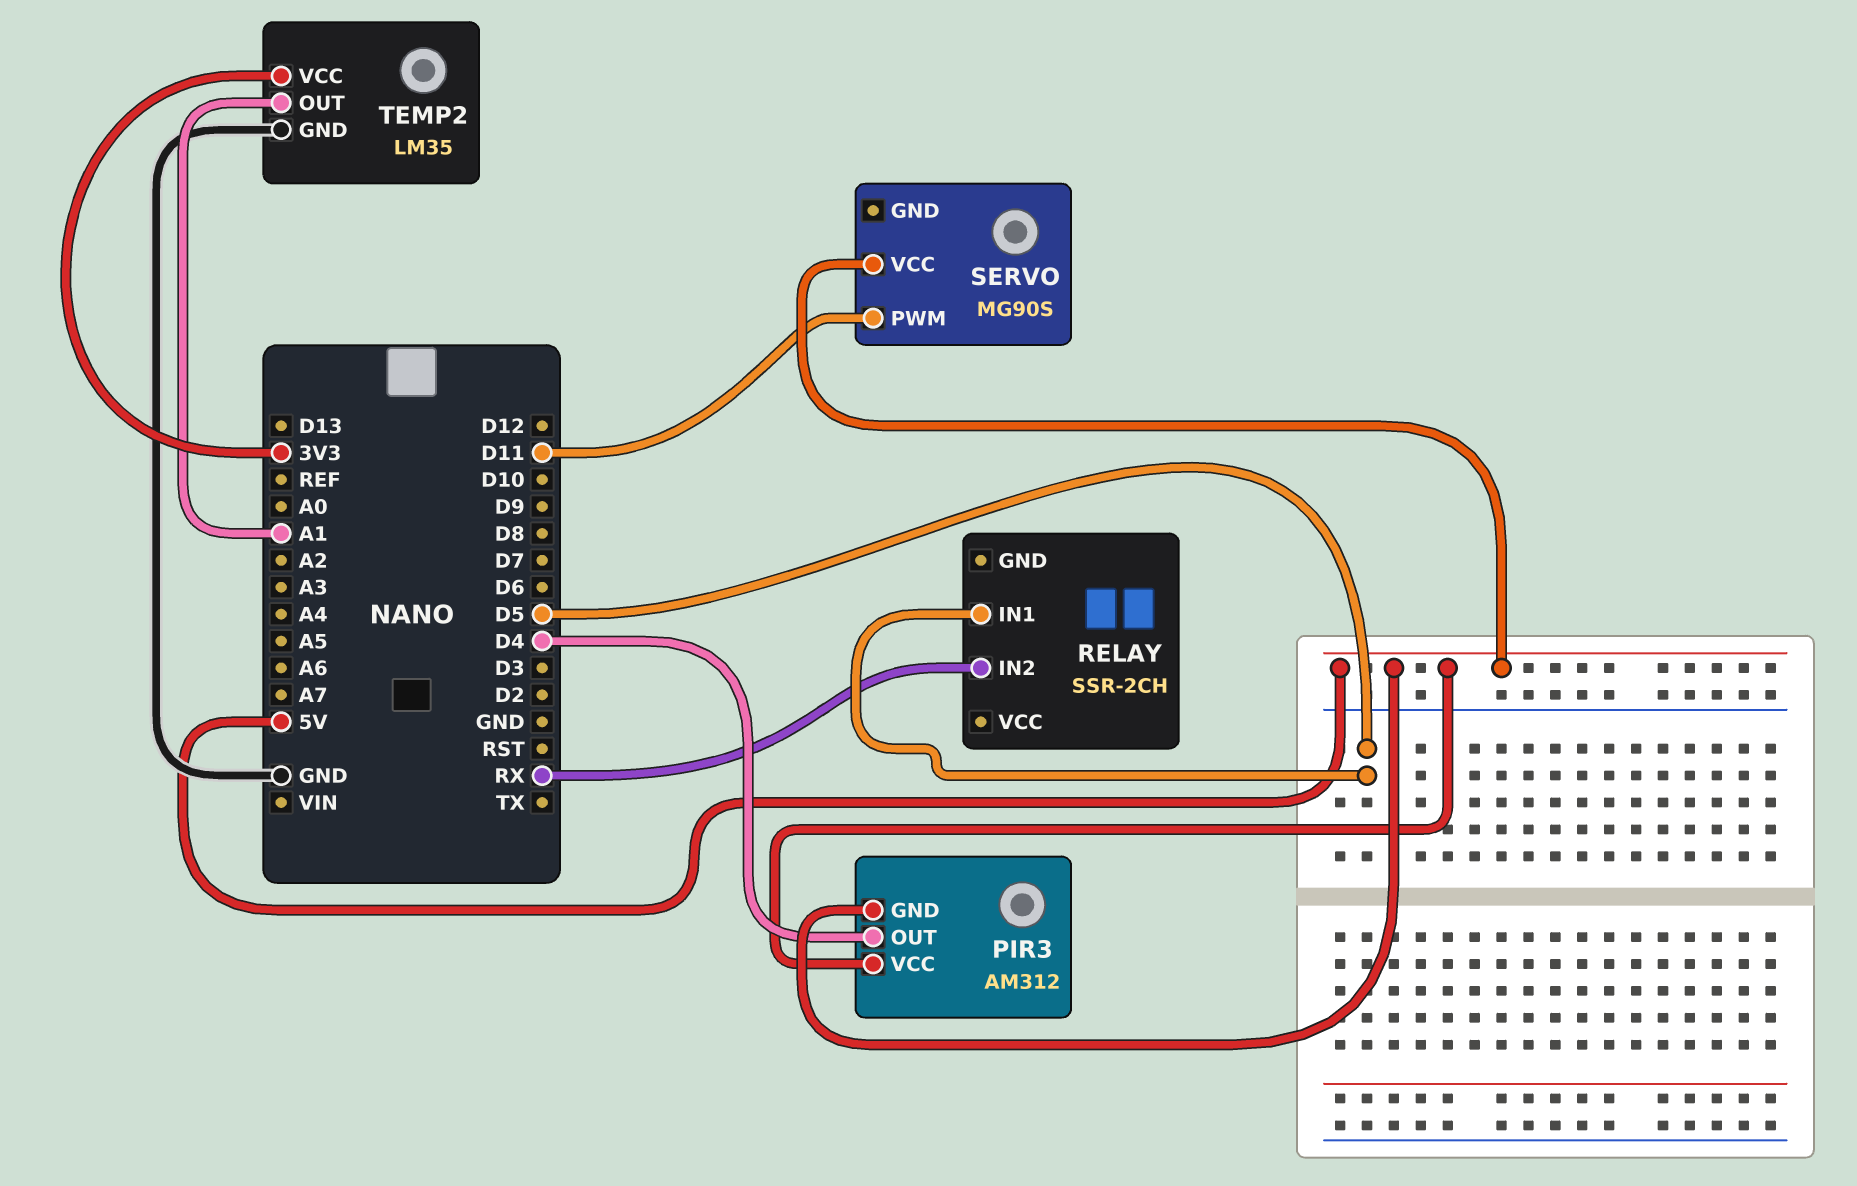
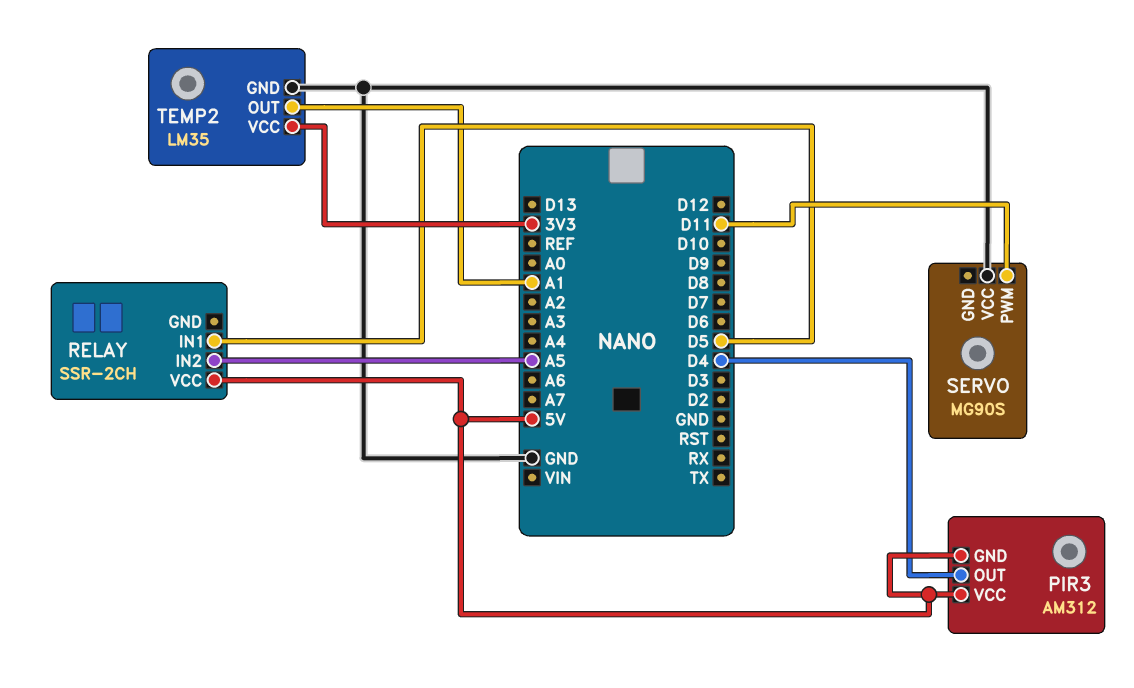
RELAY pin IN2: RX -> A5
RELAY pin VCC: none -> 5V
SERVO pin VCC: 5V -> GND

